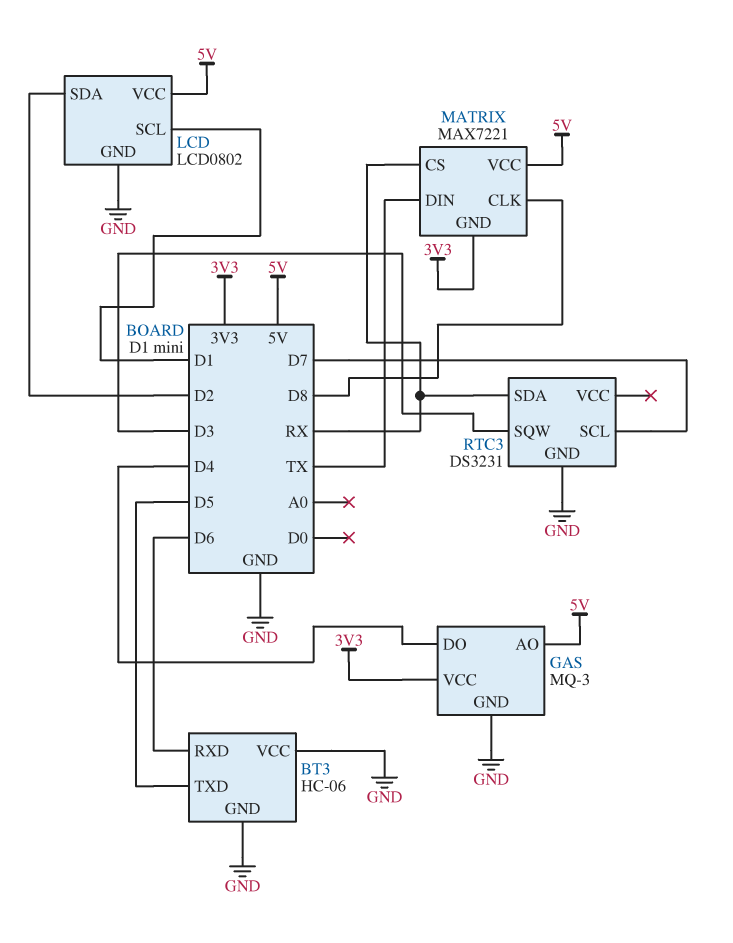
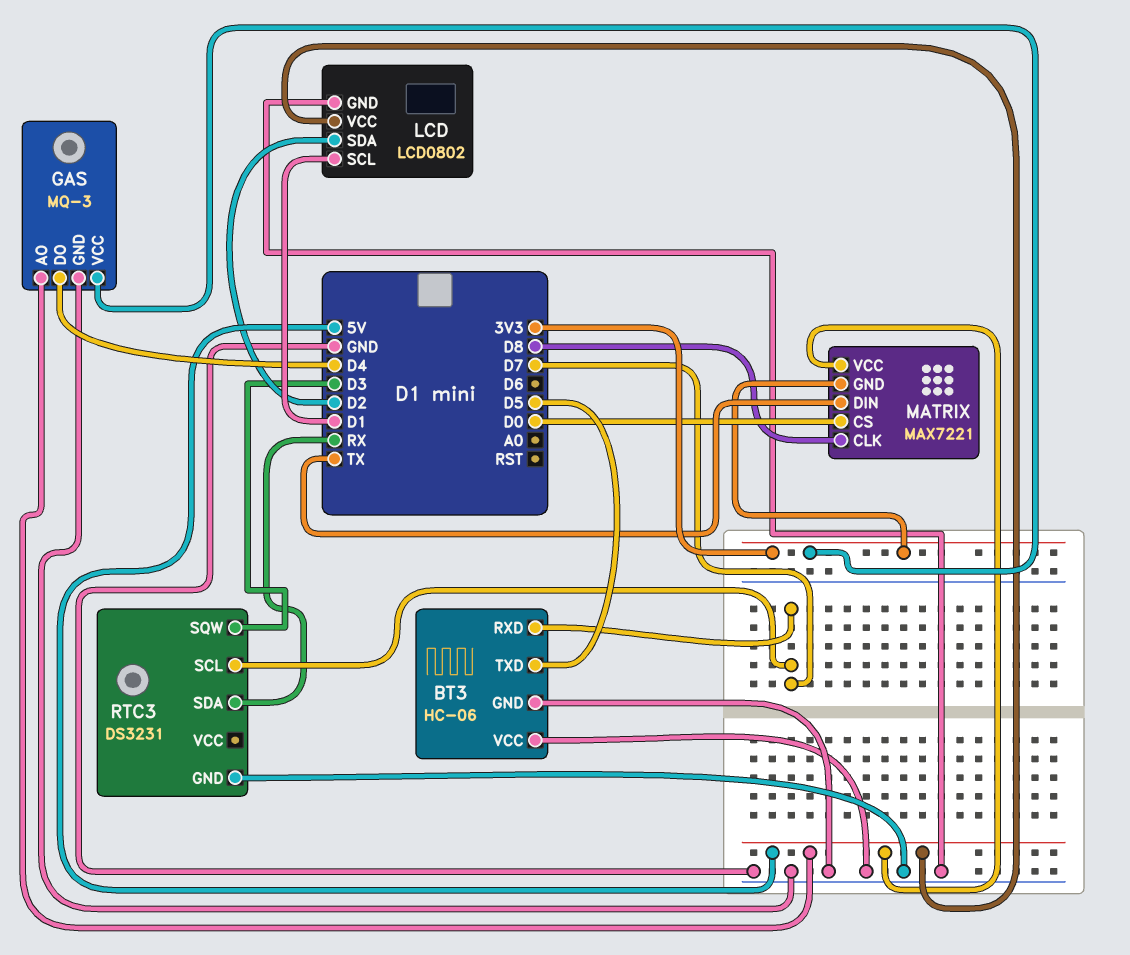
BT3 pin RXD: D6 -> D7
MATRIX pin CS: RX -> D0

